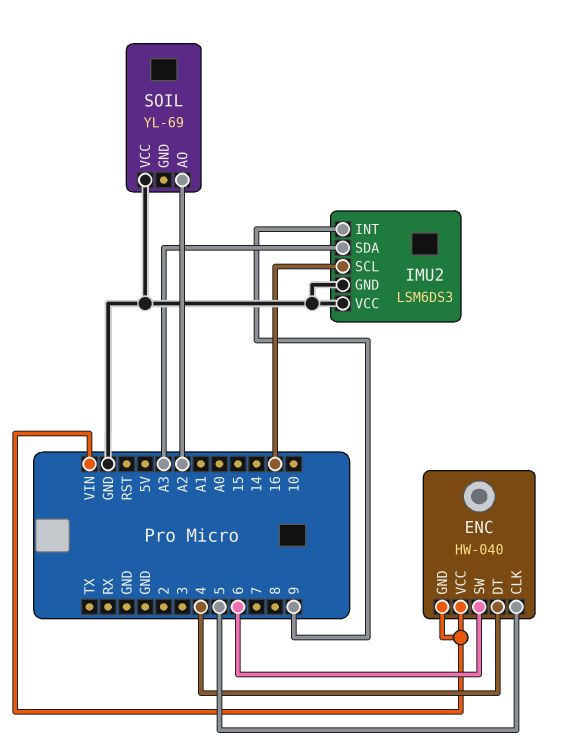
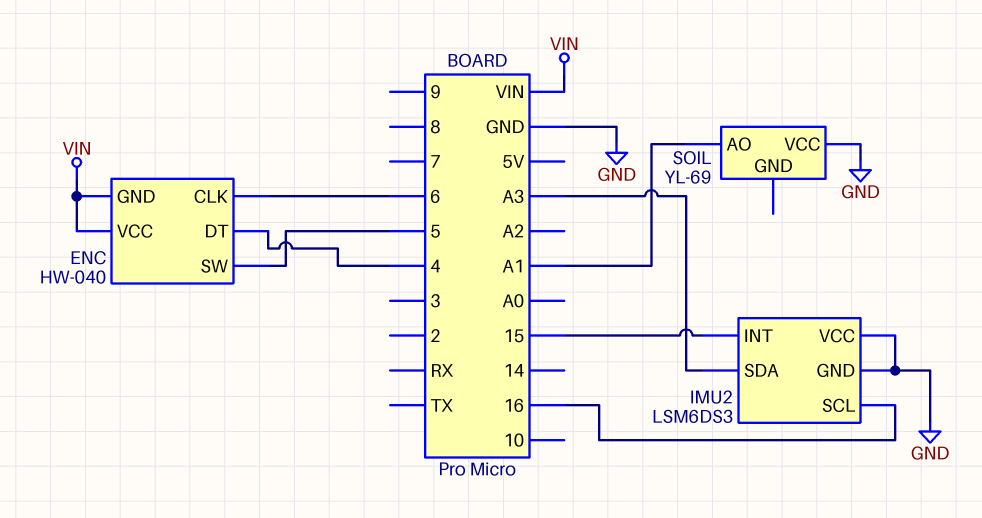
ENC pin CLK: 5 -> 6
ENC pin SW: 6 -> 5
IMU2 pin INT: 9 -> 15
SOIL pin AO: A2 -> A1

